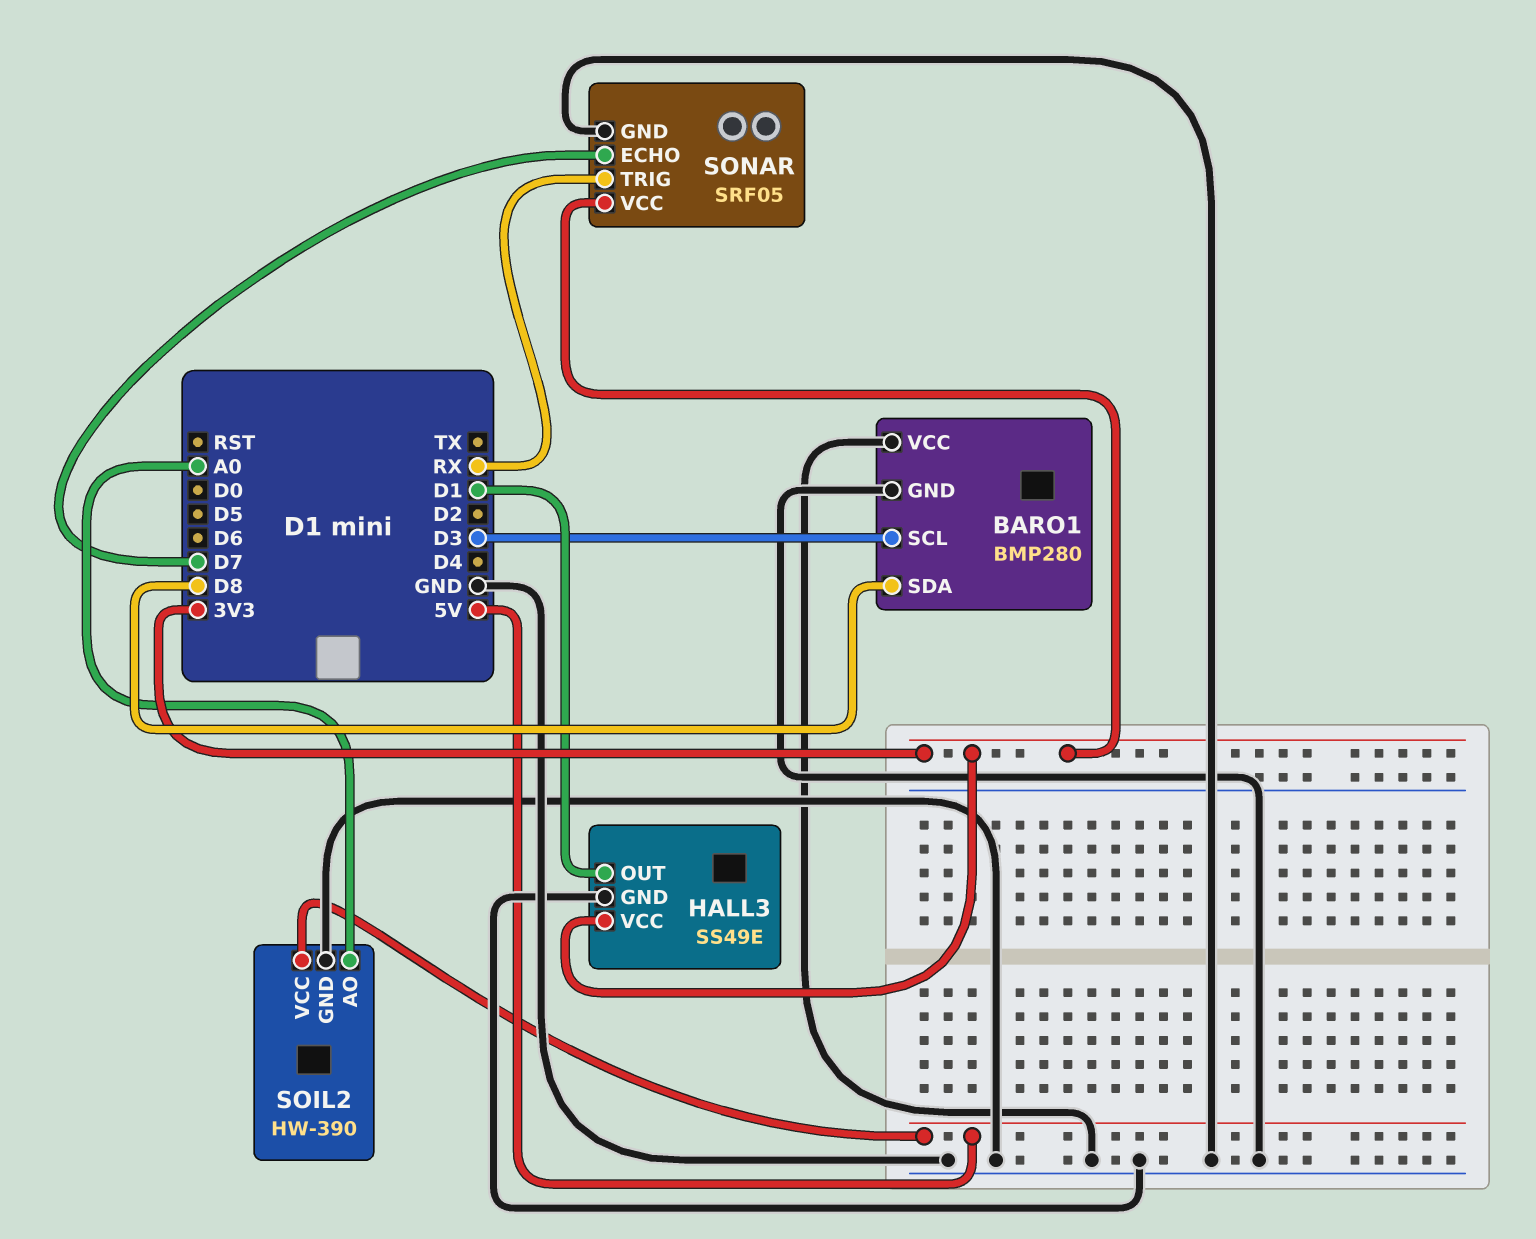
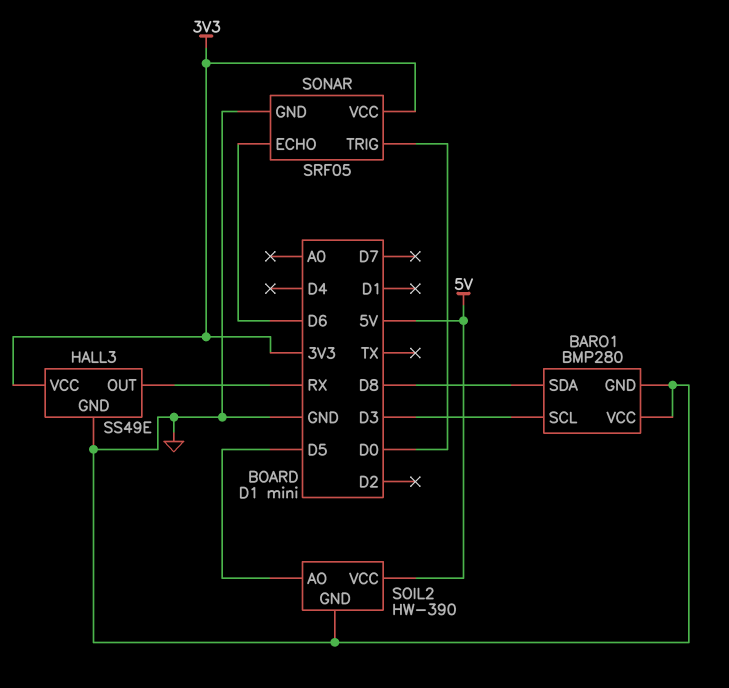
HALL3 pin OUT: D1 -> RX
SOIL2 pin AO: A0 -> D5
SONAR pin ECHO: D7 -> D6
SONAR pin TRIG: RX -> D0

